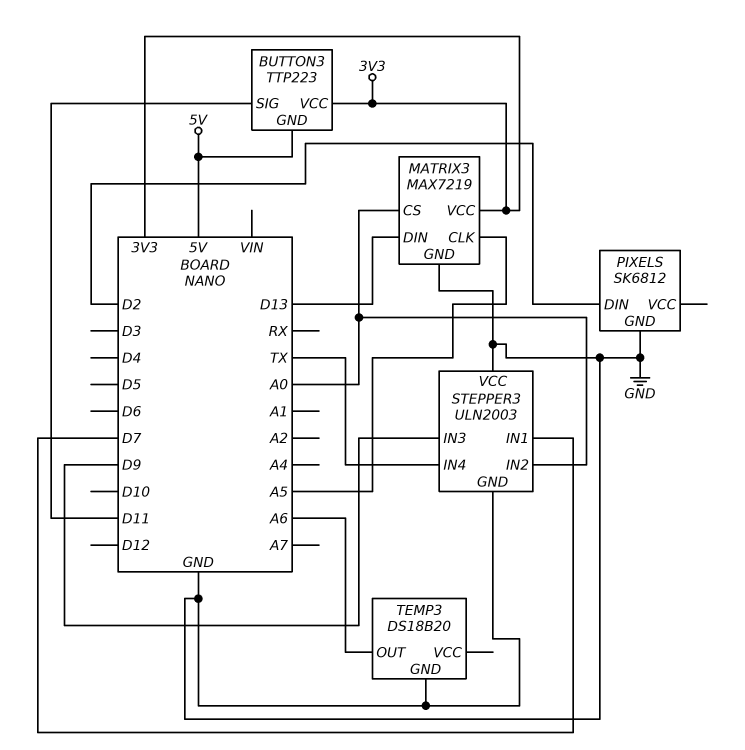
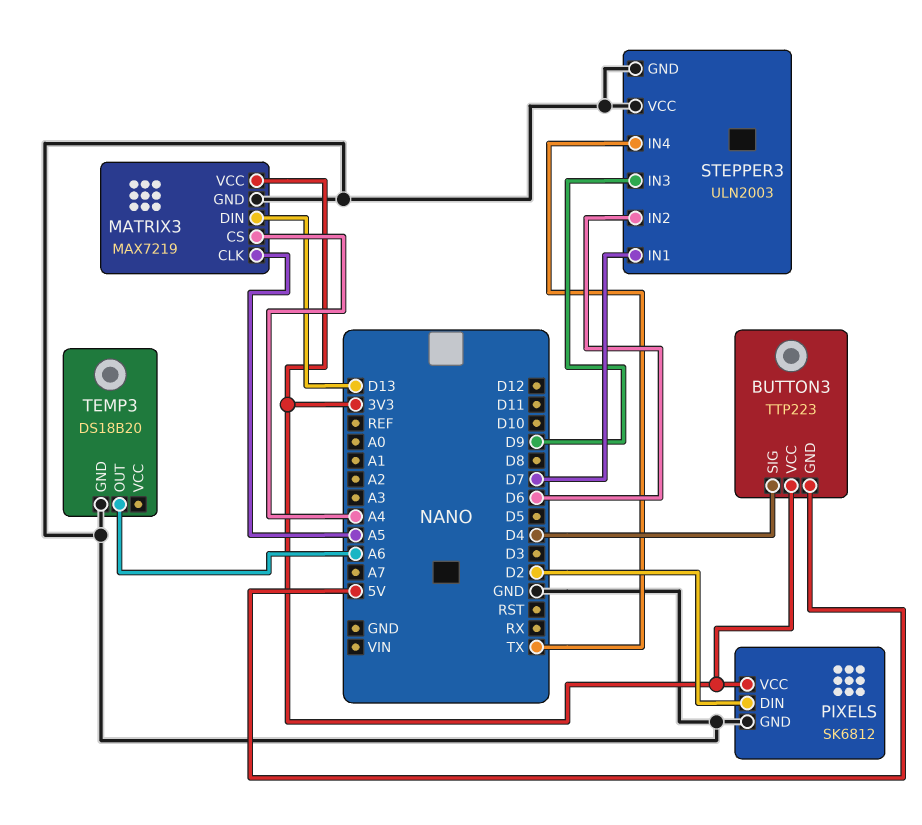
BUTTON3 pin SIG: D11 -> D4
MATRIX3 pin CS: A0 -> A4
PIXELS pin VCC: none -> 3V3
STEPPER3 pin IN2: A0 -> D6

